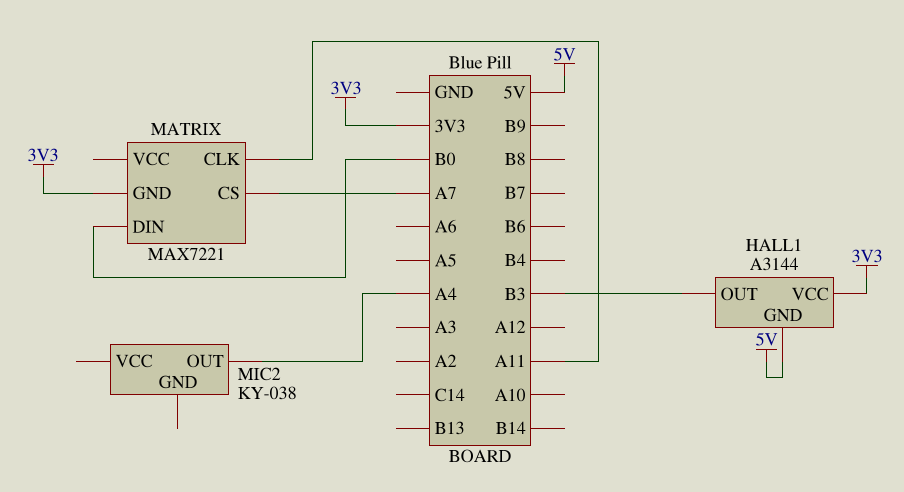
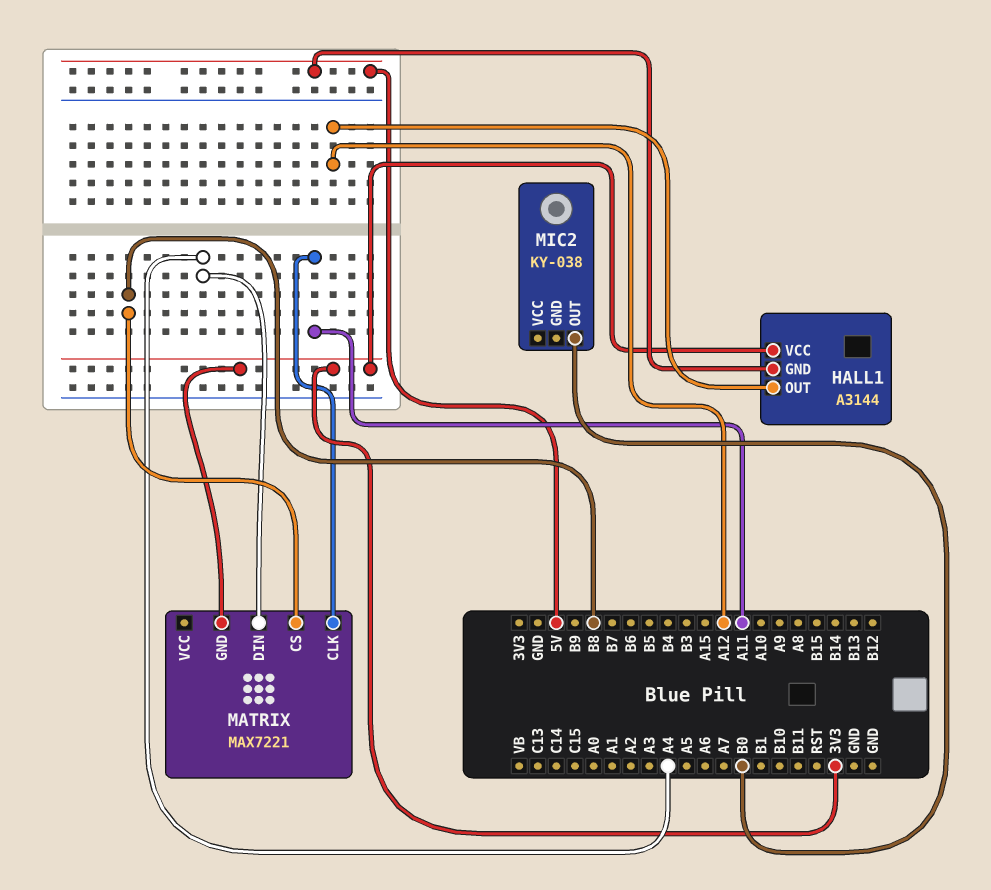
HALL1 pin OUT: B3 -> A12
MATRIX pin CS: A7 -> B8
MATRIX pin DIN: B0 -> A4
MIC2 pin OUT: A4 -> B0

